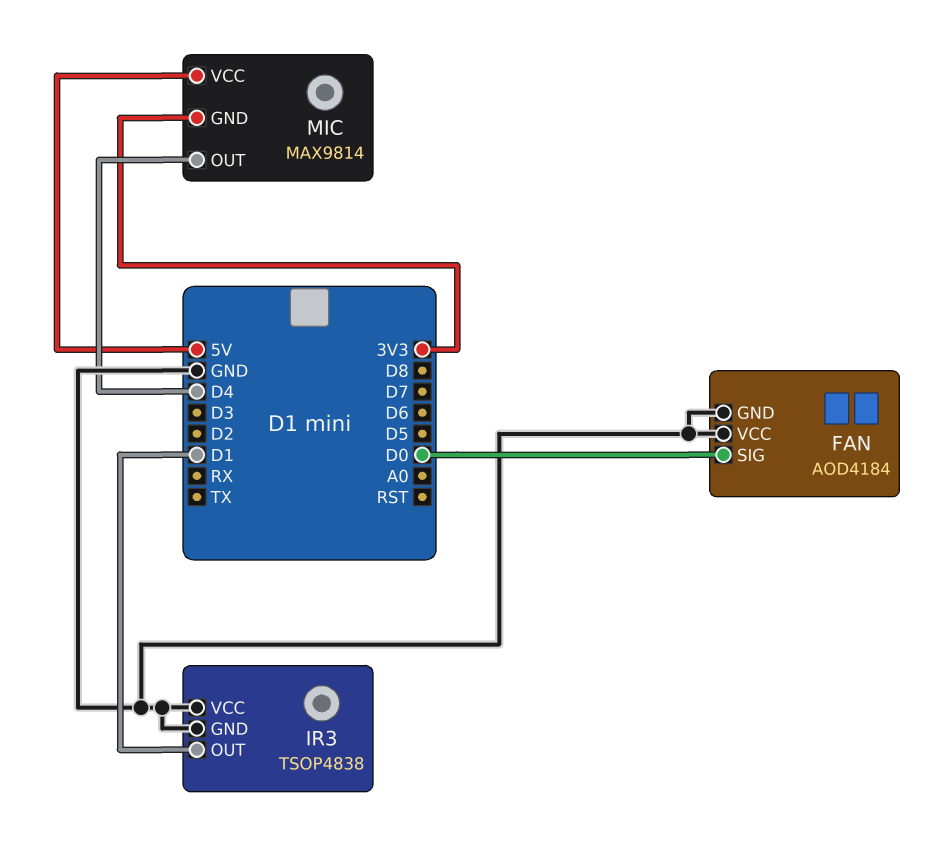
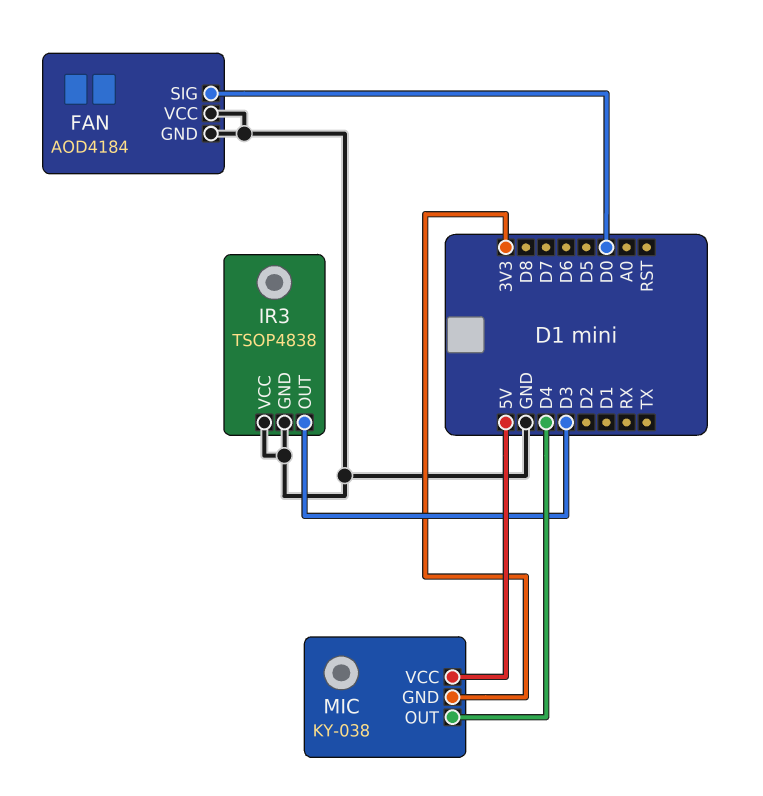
IR3 pin OUT: D1 -> D3
MIC: MAX9814 -> KY-038

